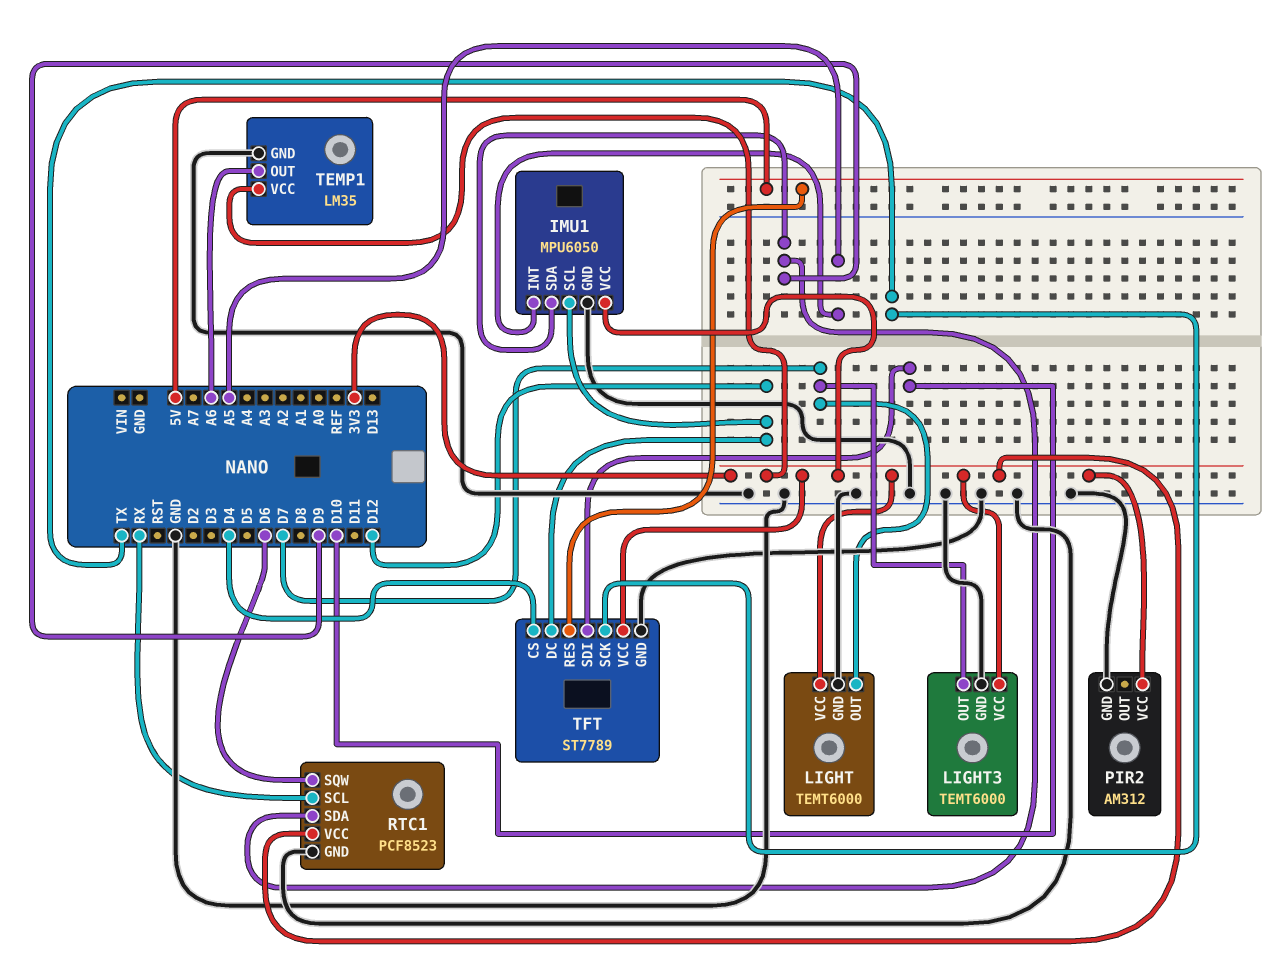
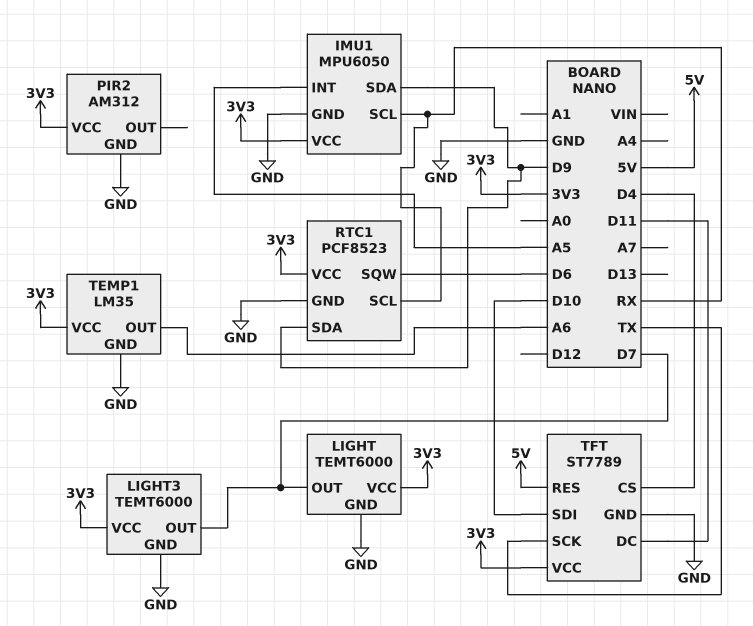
IMU1 pin SCL: D12 -> RX
TFT pin DC: D12 -> D11

